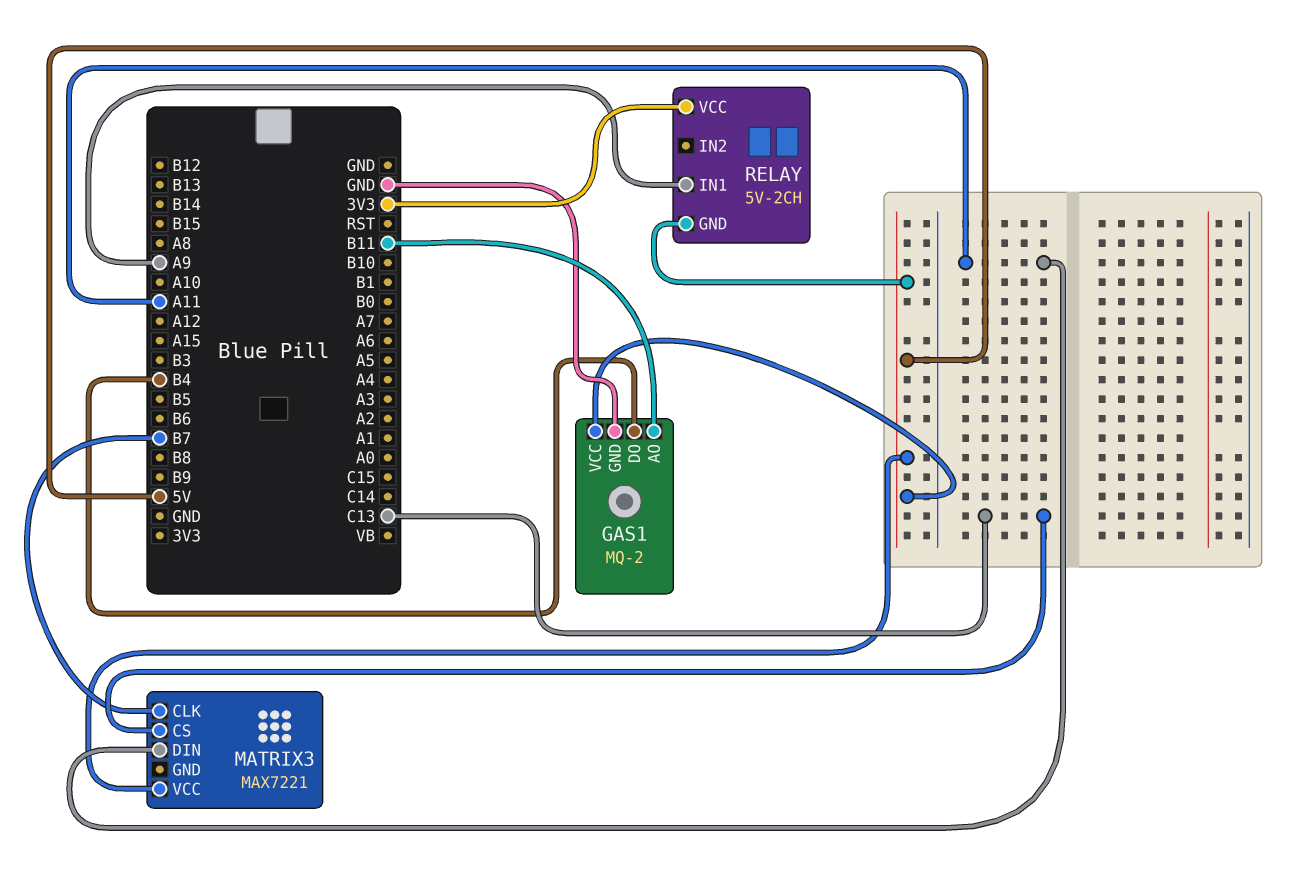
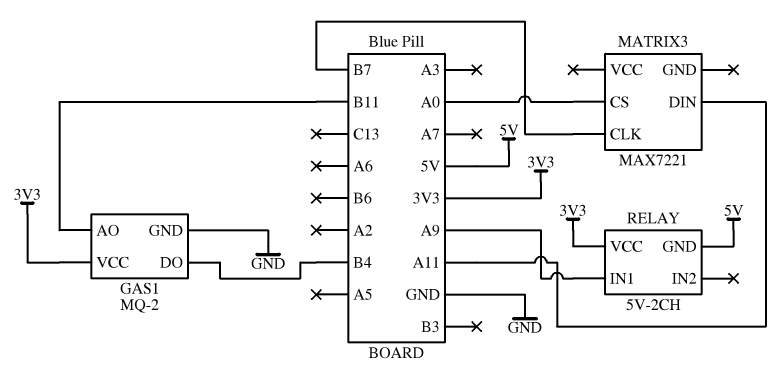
GAS1 pin VCC: 5V -> 3V3
MATRIX3 pin CS: C13 -> A0
MATRIX3 pin VCC: 5V -> none

